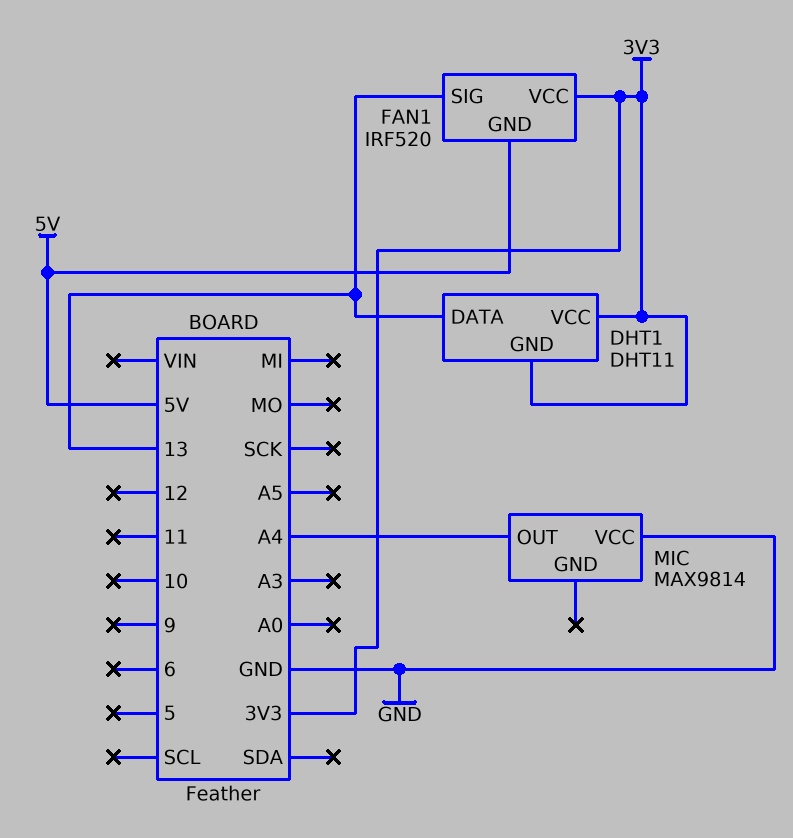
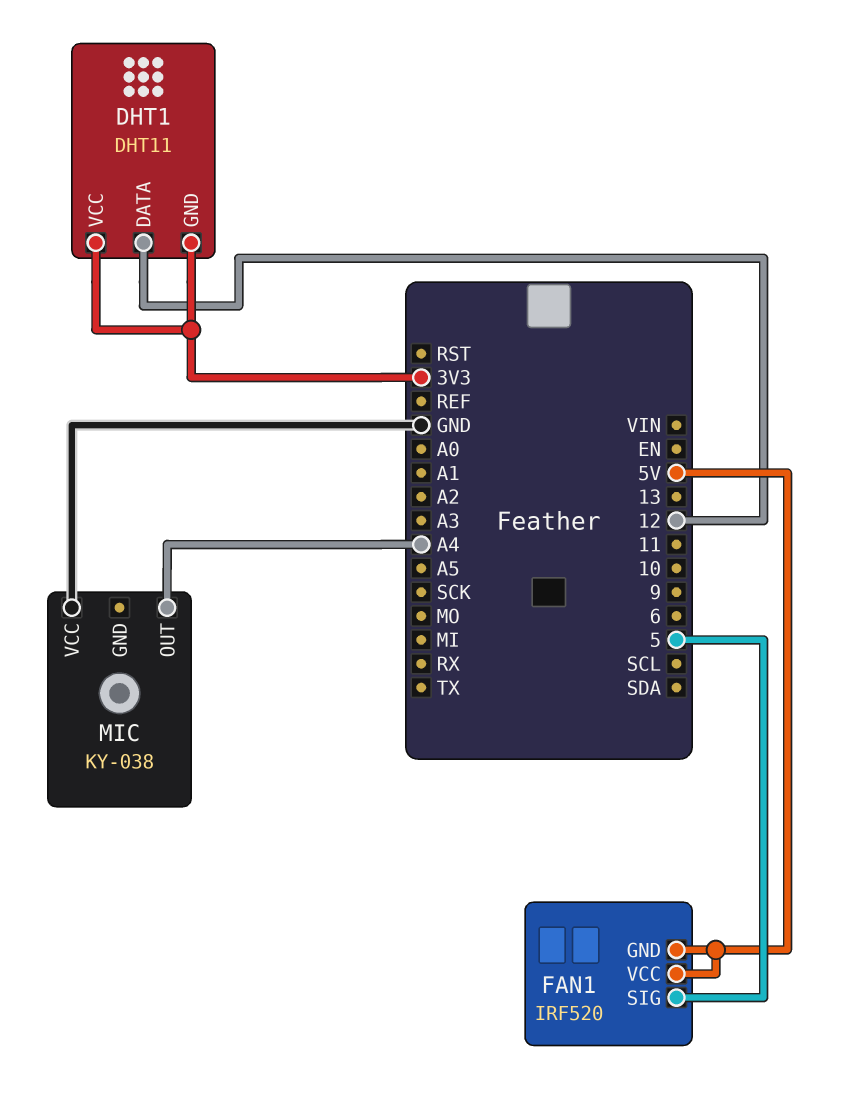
DHT1 pin DATA: 13 -> 12
FAN1 pin SIG: 13 -> 5
FAN1 pin VCC: 3V3 -> 5V
MIC: MAX9814 -> KY-038

